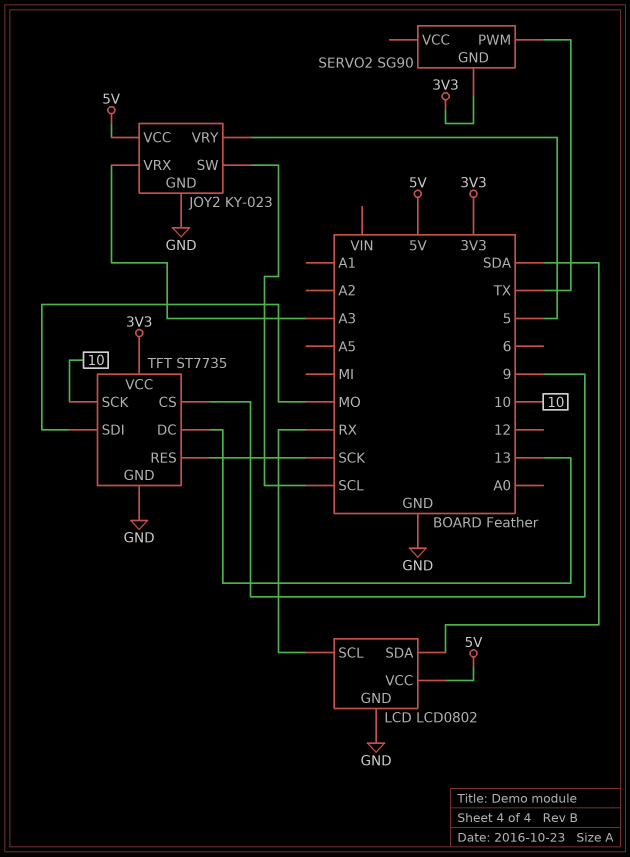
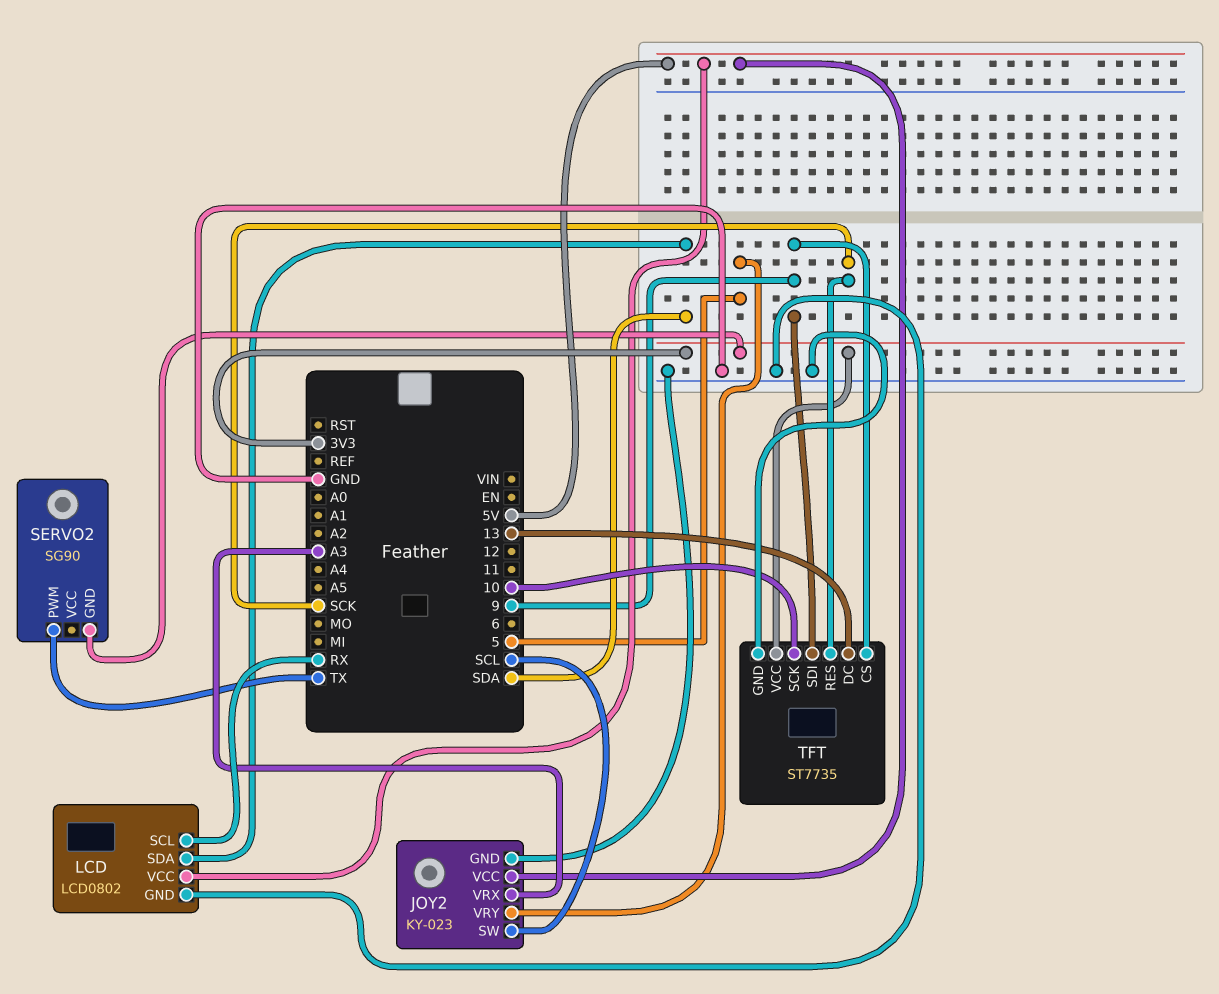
TFT pin SDI: MO -> 9

